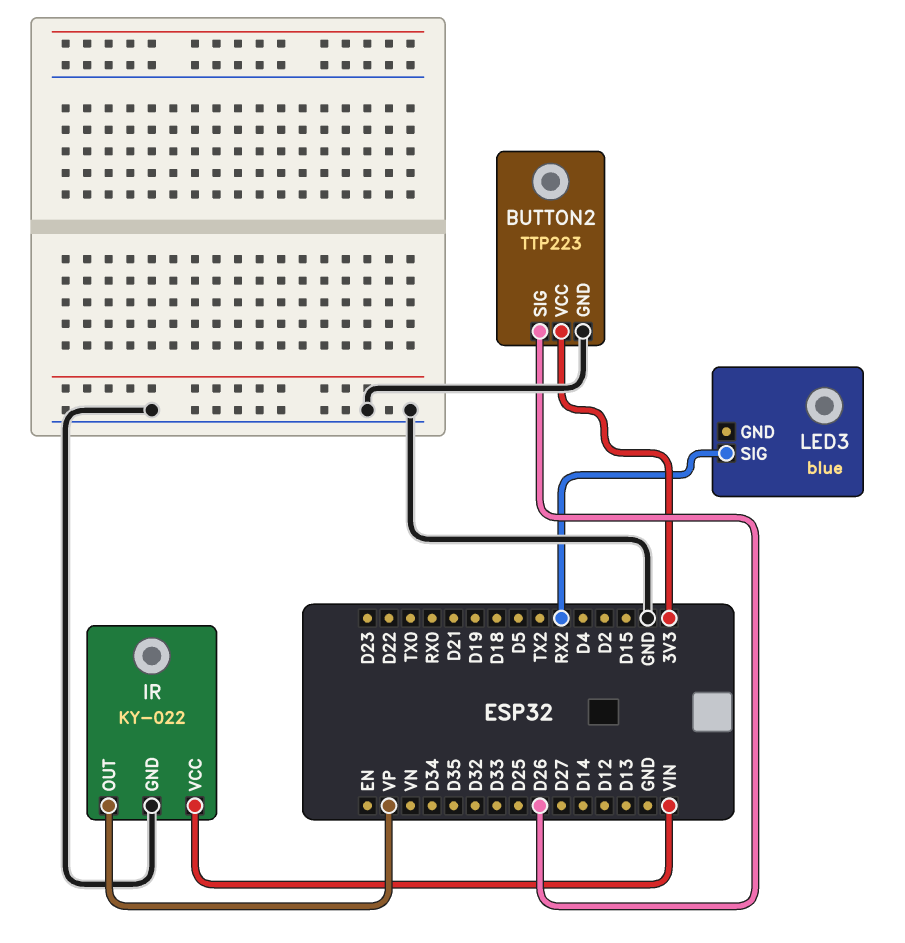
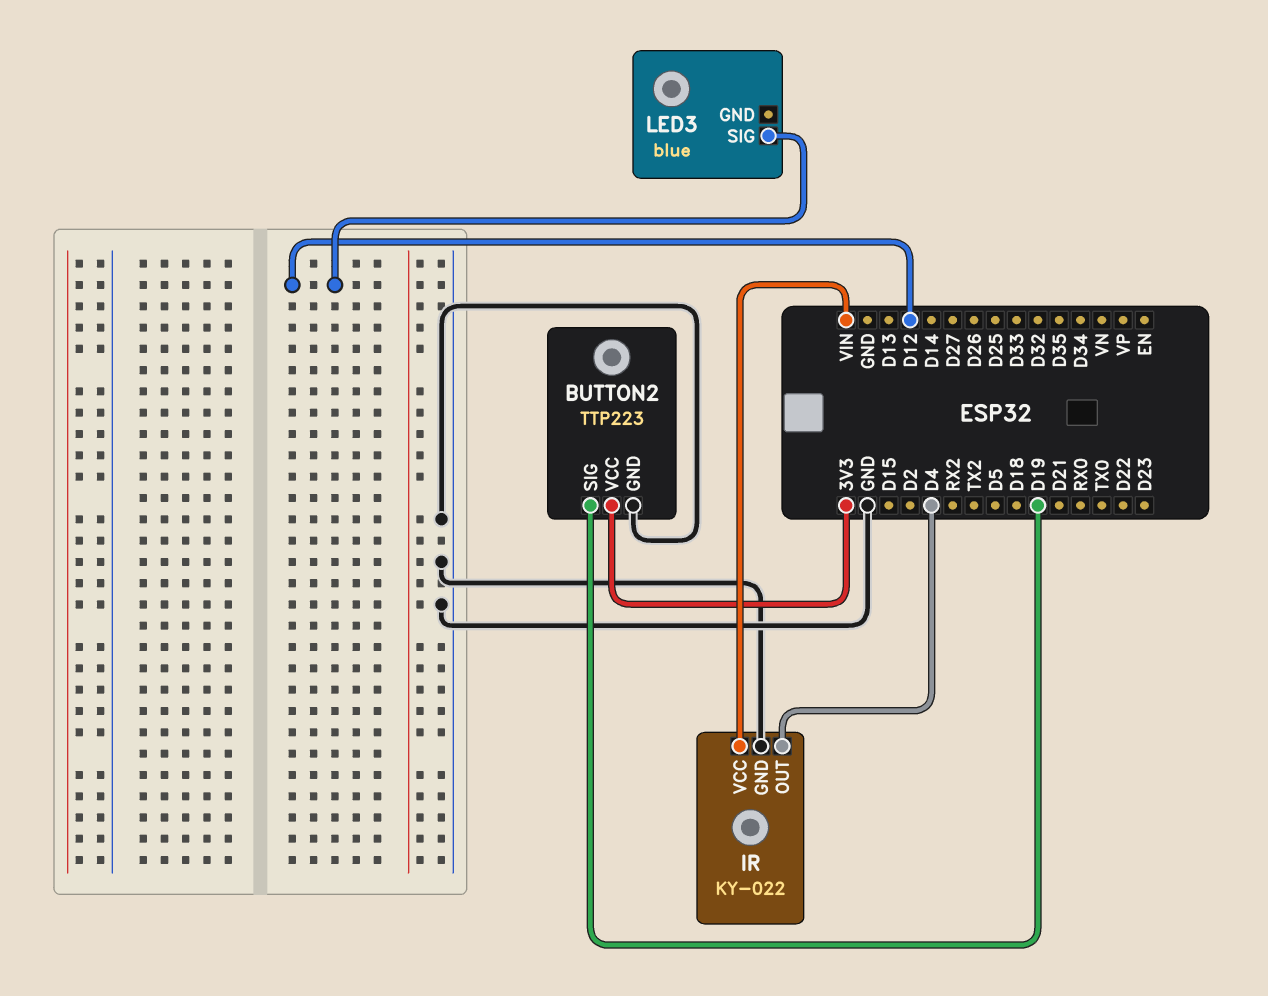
BUTTON2 pin SIG: D26 -> D19
IR pin OUT: VP -> D4
LED3 pin SIG: RX2 -> D12

